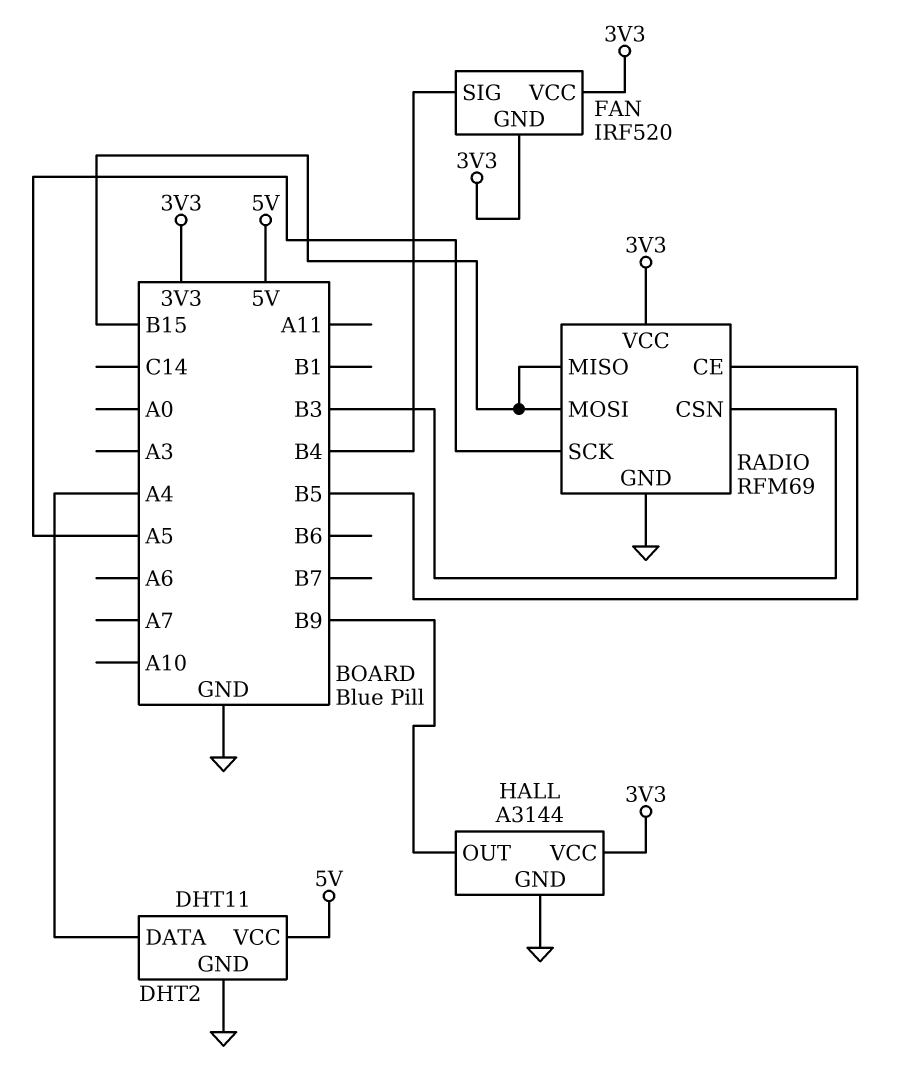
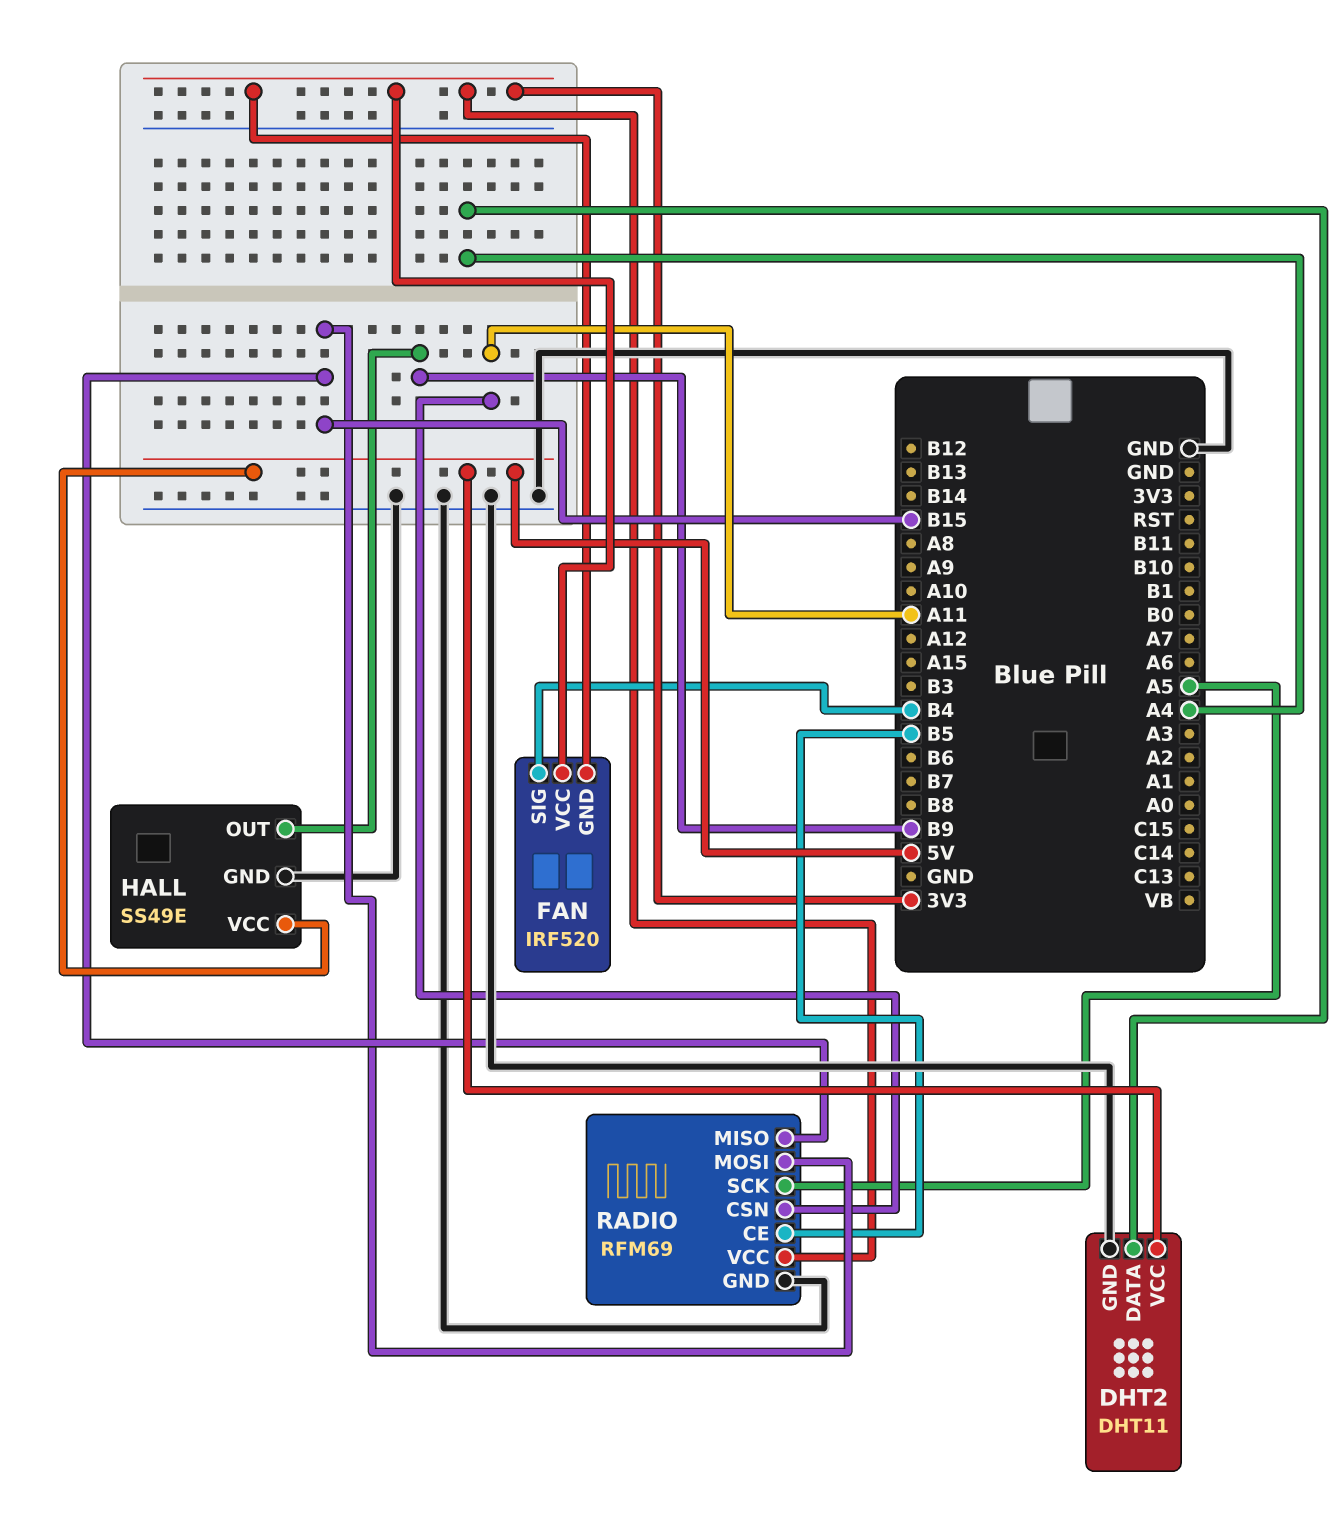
HALL: A3144 -> SS49E
HALL pin VCC: 3V3 -> 5V
RADIO pin CSN: B3 -> A11

